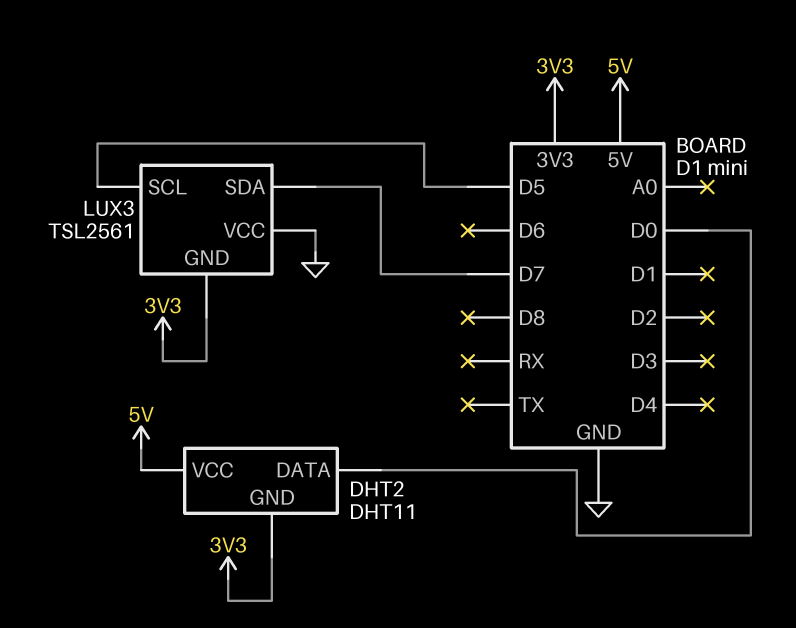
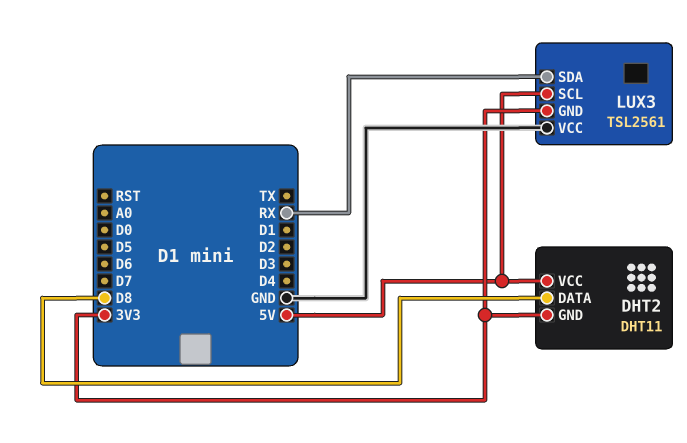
DHT2 pin DATA: D0 -> D8
LUX3 pin SCL: D5 -> 5V
LUX3 pin SDA: D7 -> RX

